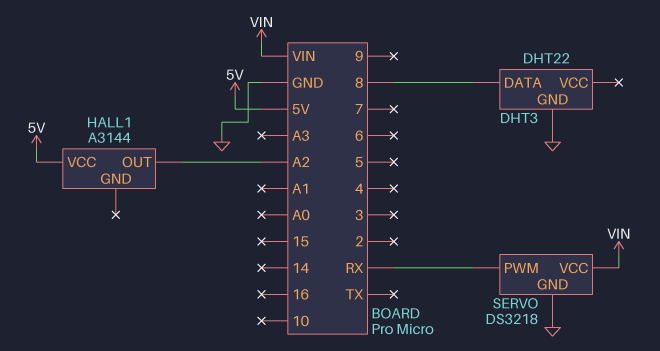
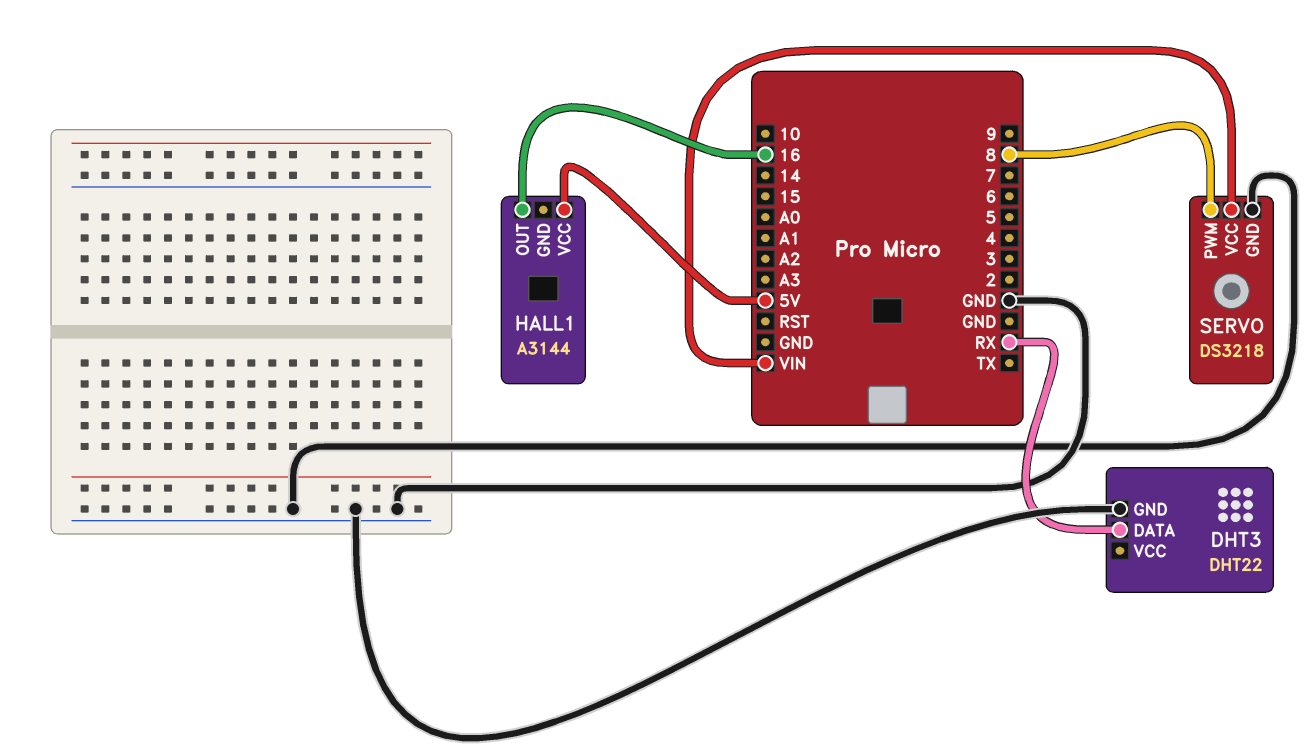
DHT3 pin DATA: 8 -> RX
HALL1 pin OUT: A2 -> 16
SERVO pin PWM: RX -> 8

